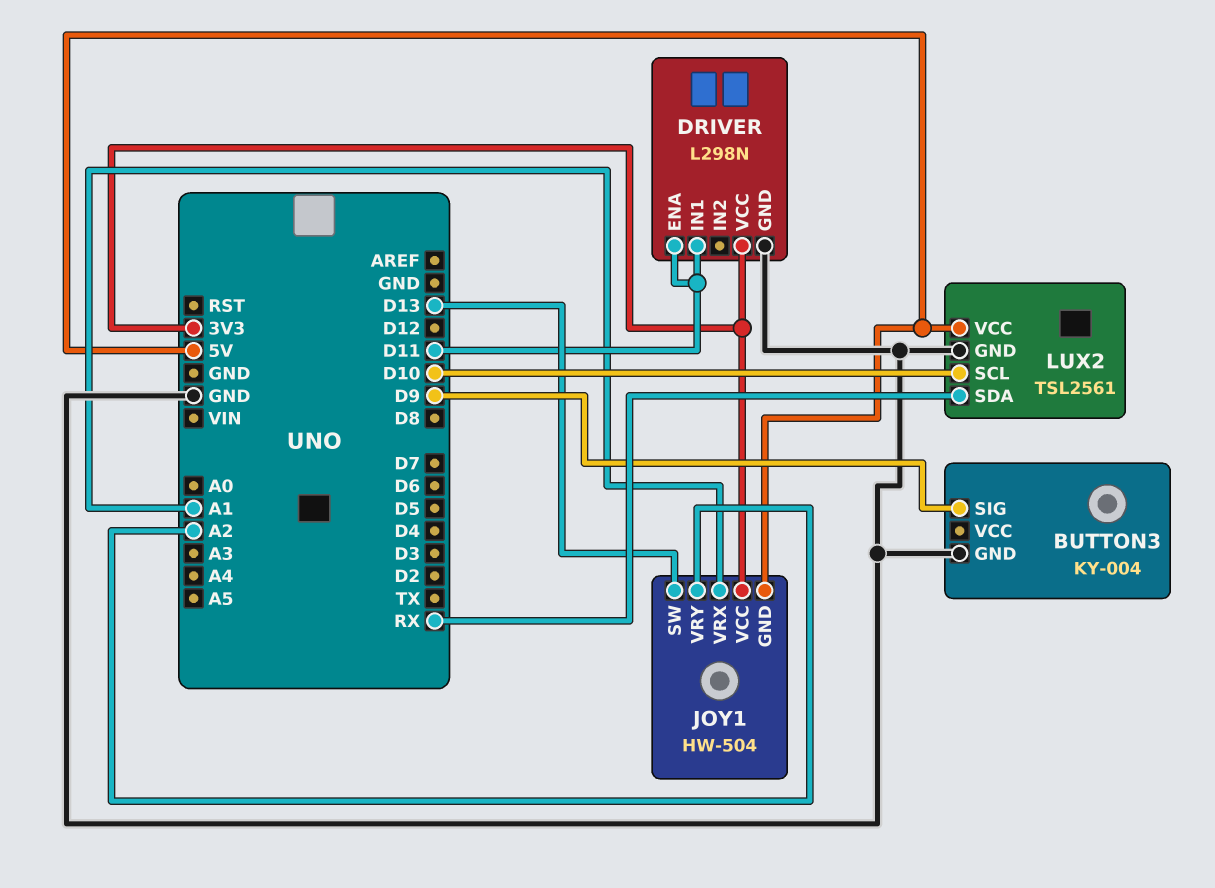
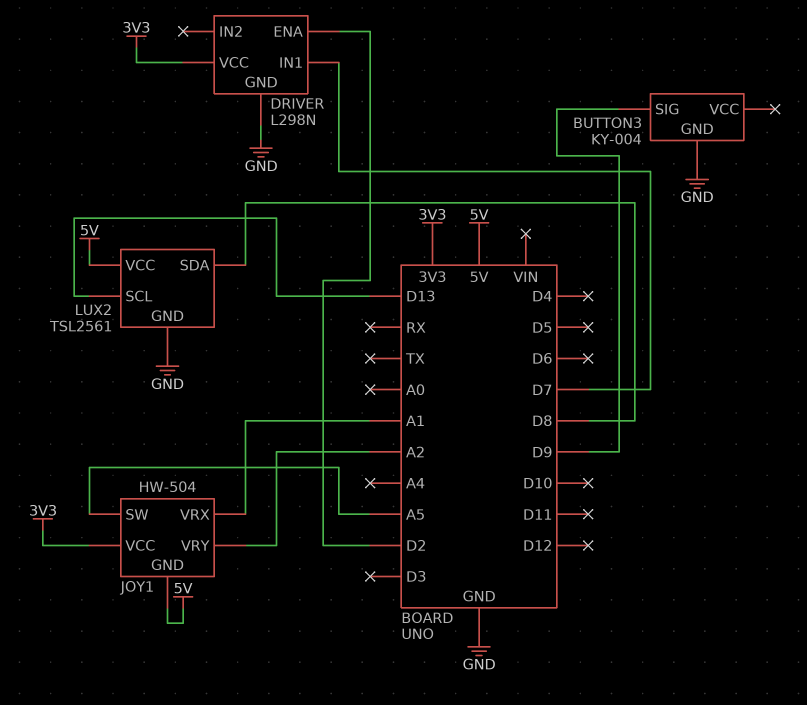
DRIVER pin ENA: D11 -> D2
DRIVER pin IN1: D11 -> D7
JOY1 pin SW: D13 -> A5
LUX2 pin SCL: D10 -> D13
LUX2 pin SDA: RX -> D8

